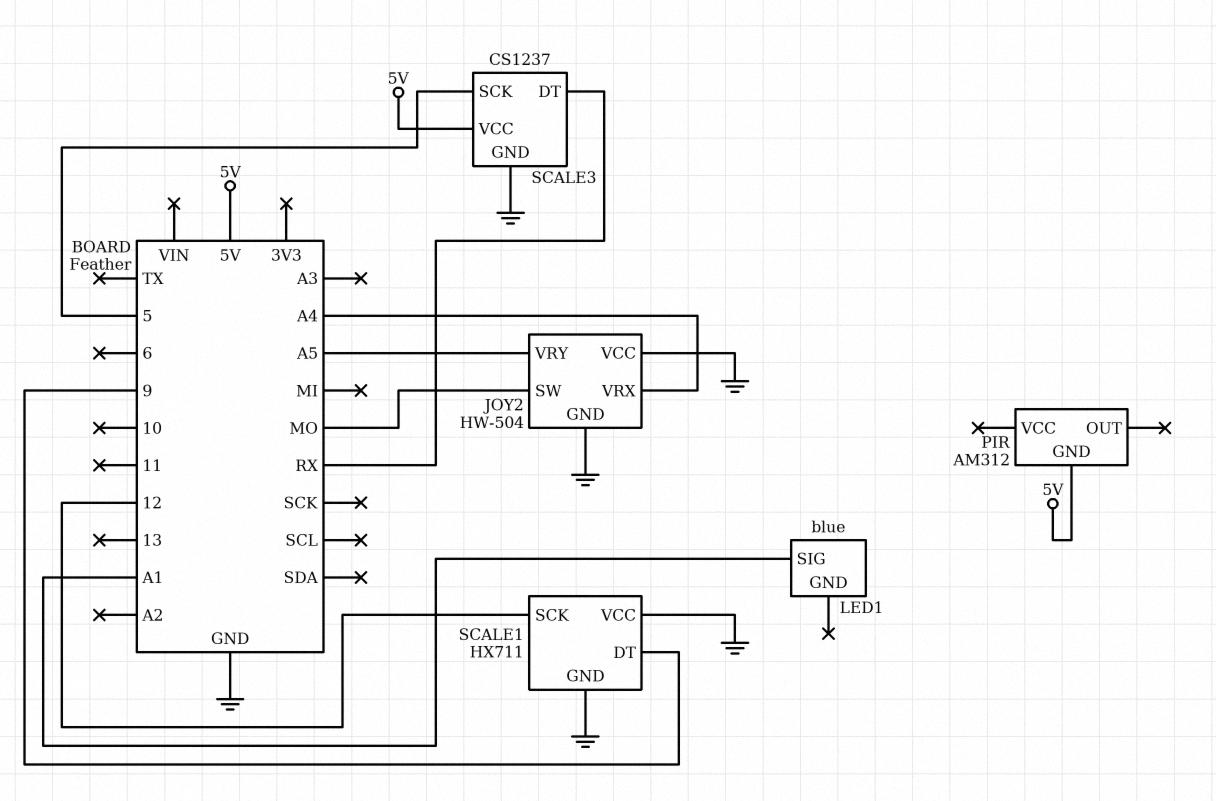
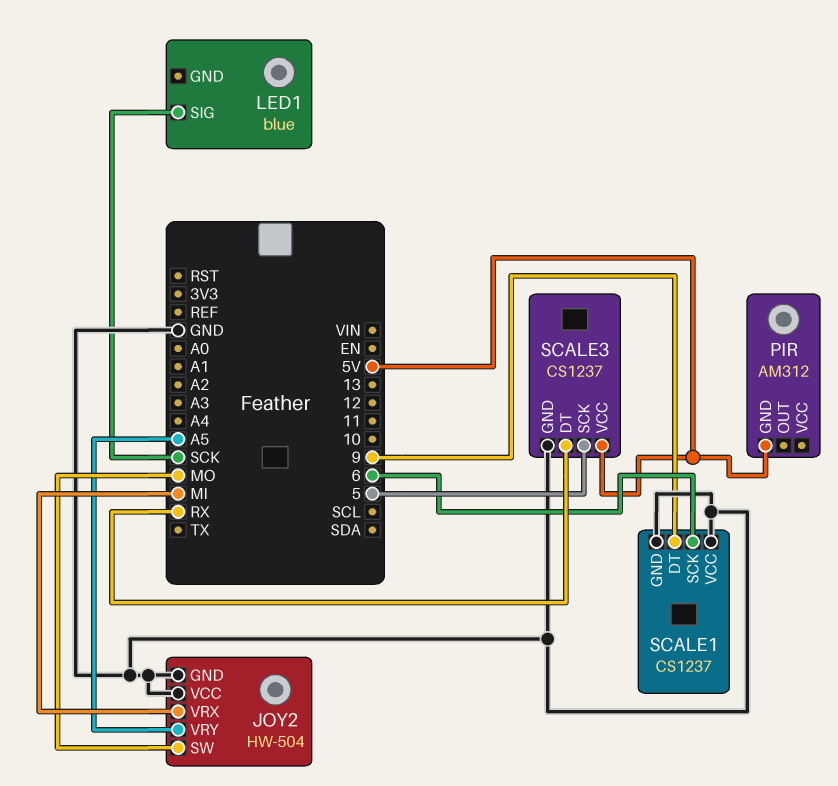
JOY2 pin VRX: A4 -> MI
LED1 pin SIG: A1 -> SCK
SCALE1: HX711 -> CS1237
SCALE1 pin SCK: 12 -> 6

